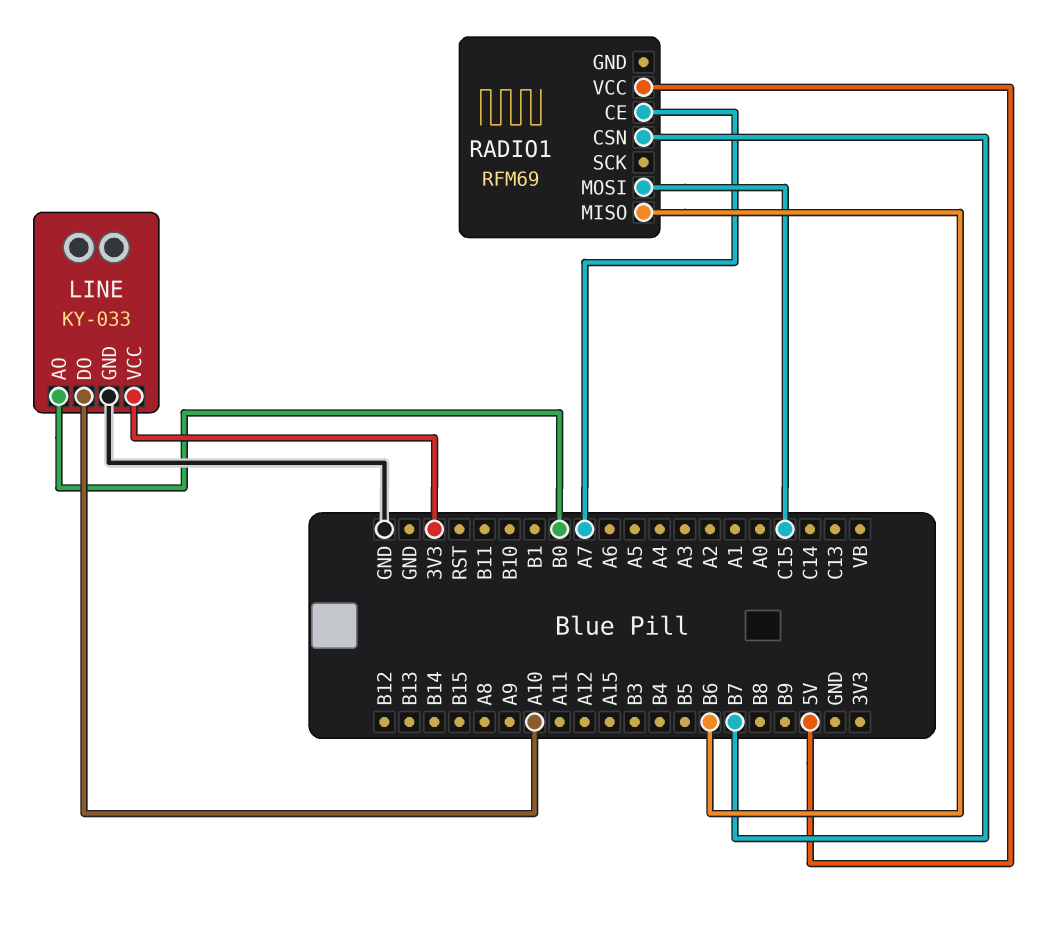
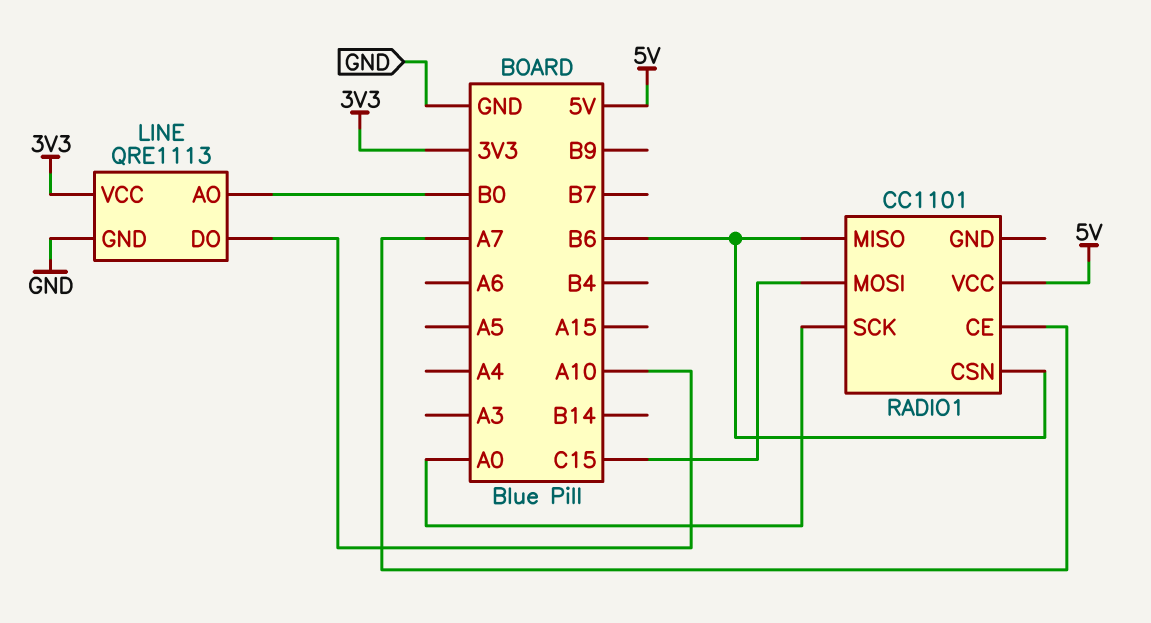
LINE: KY-033 -> QRE1113
RADIO1: RFM69 -> CC1101
RADIO1 pin CSN: B7 -> B6
RADIO1 pin SCK: none -> A0

